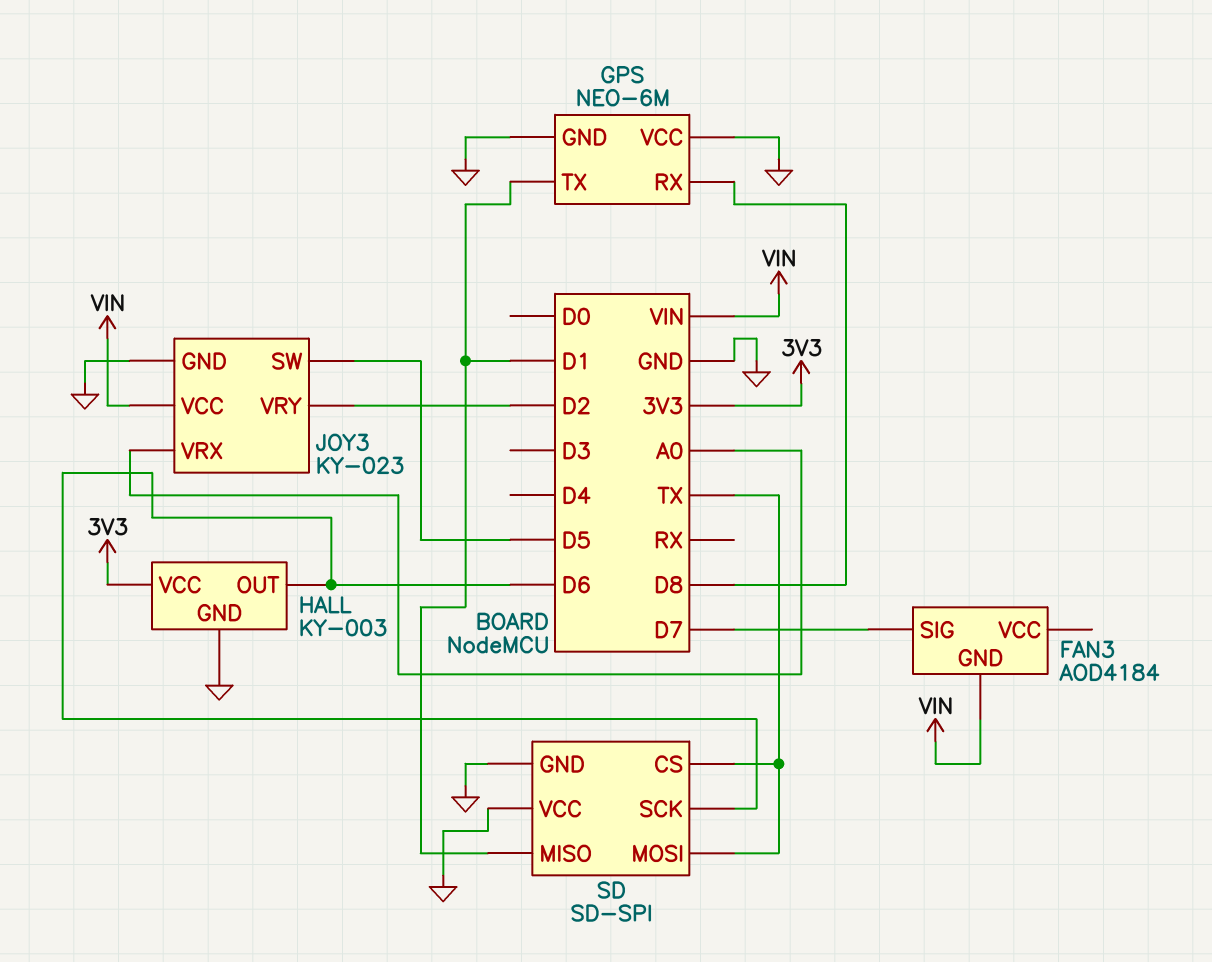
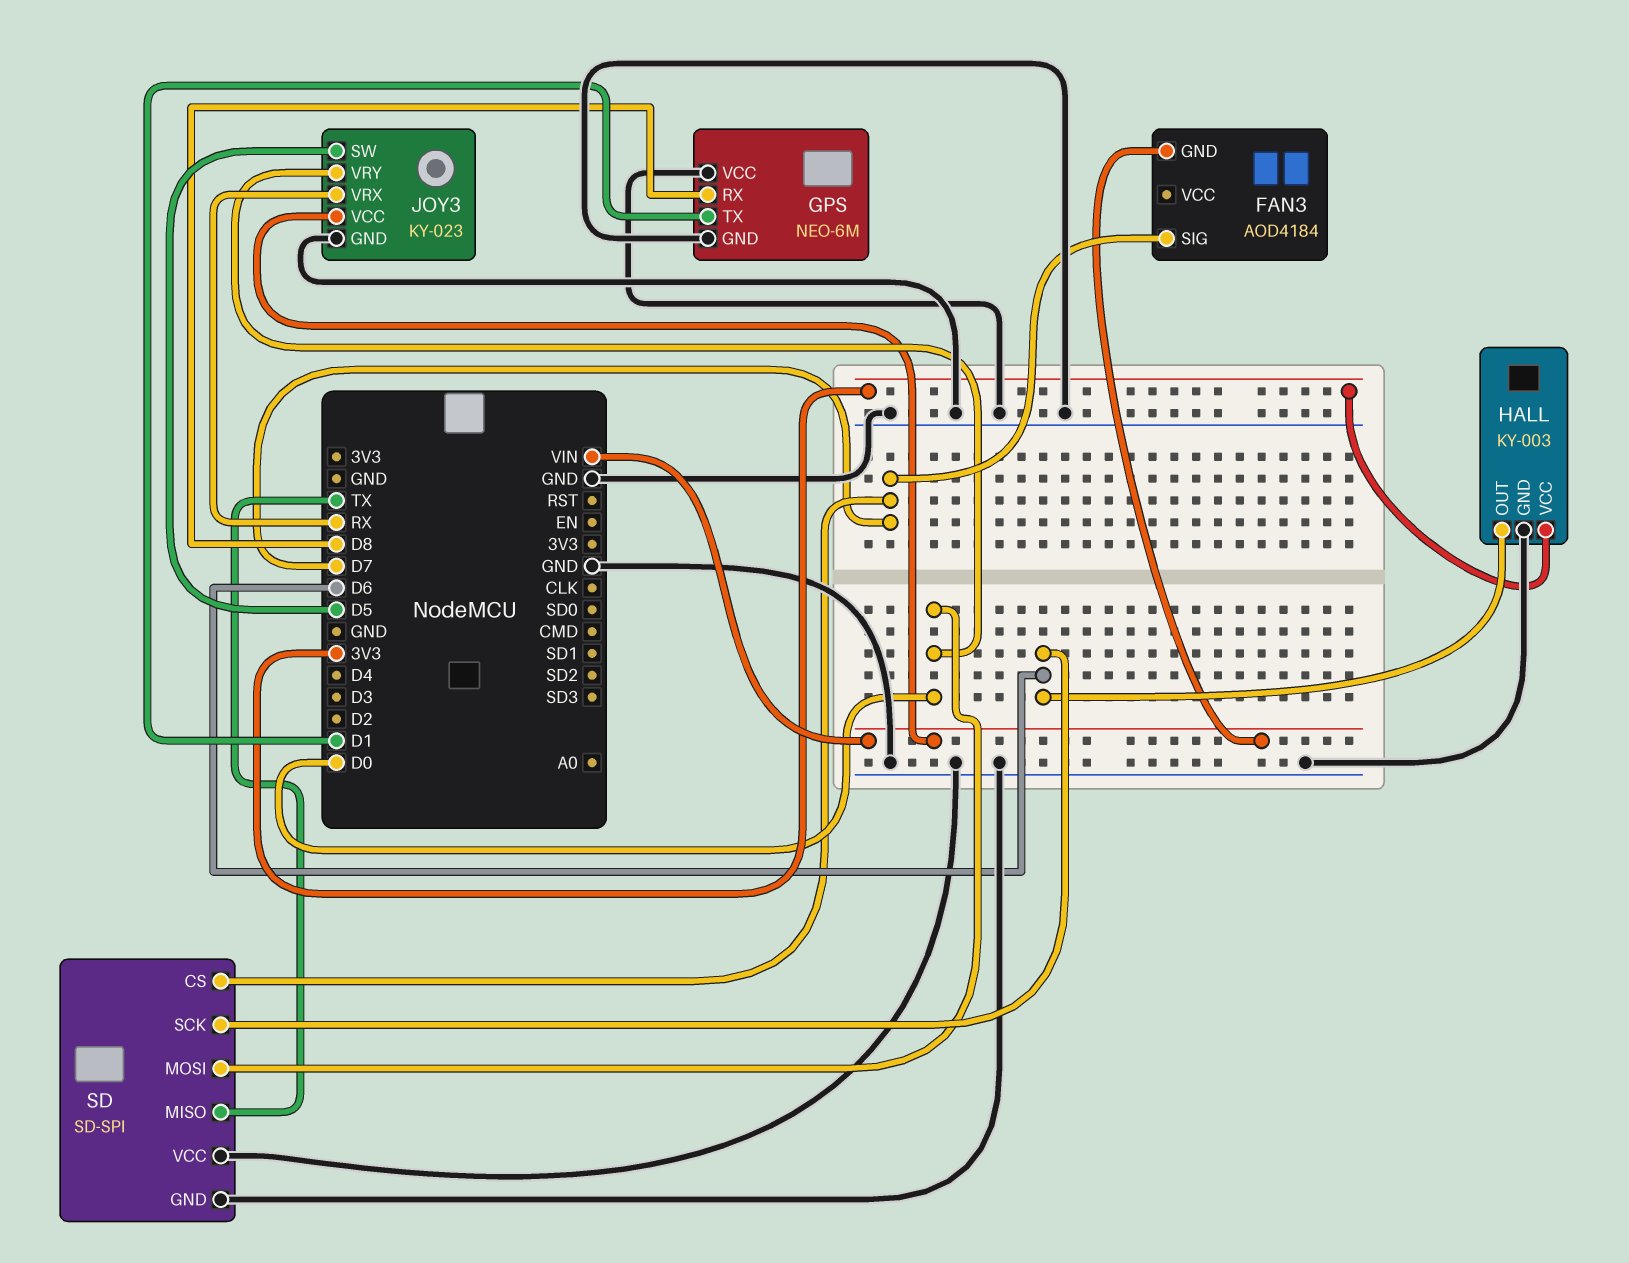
JOY3 pin VRX: A0 -> RX
JOY3 pin VRY: D2 -> D0
SD pin CS: TX -> D7
SD pin MISO: D1 -> TX
SD pin MOSI: TX -> D0

